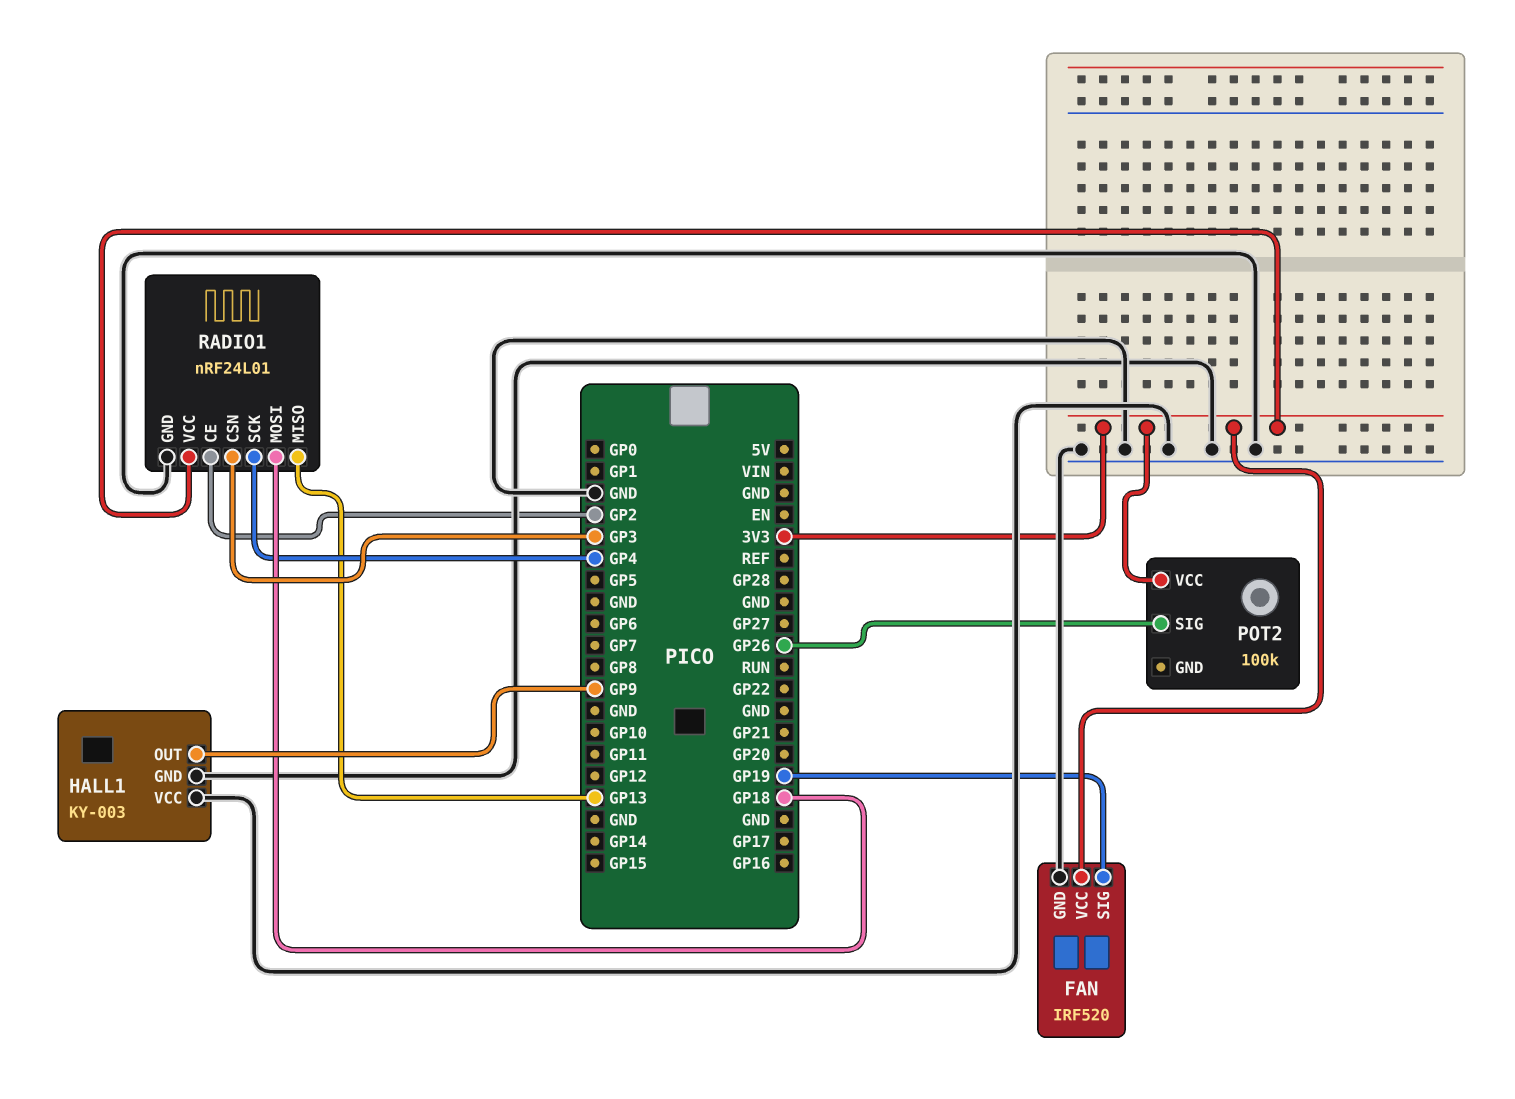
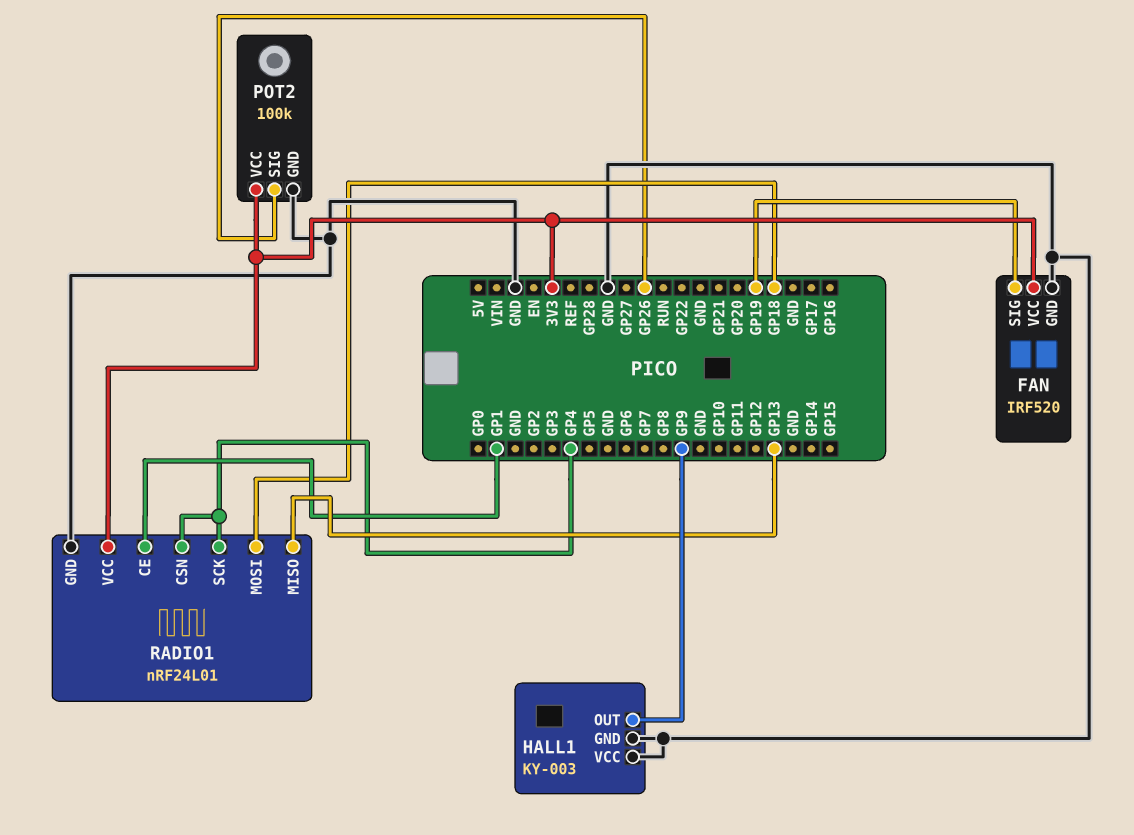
POT2 pin GND: none -> GND
RADIO1 pin CE: GP2 -> GP1
RADIO1 pin CSN: GP3 -> GP4

